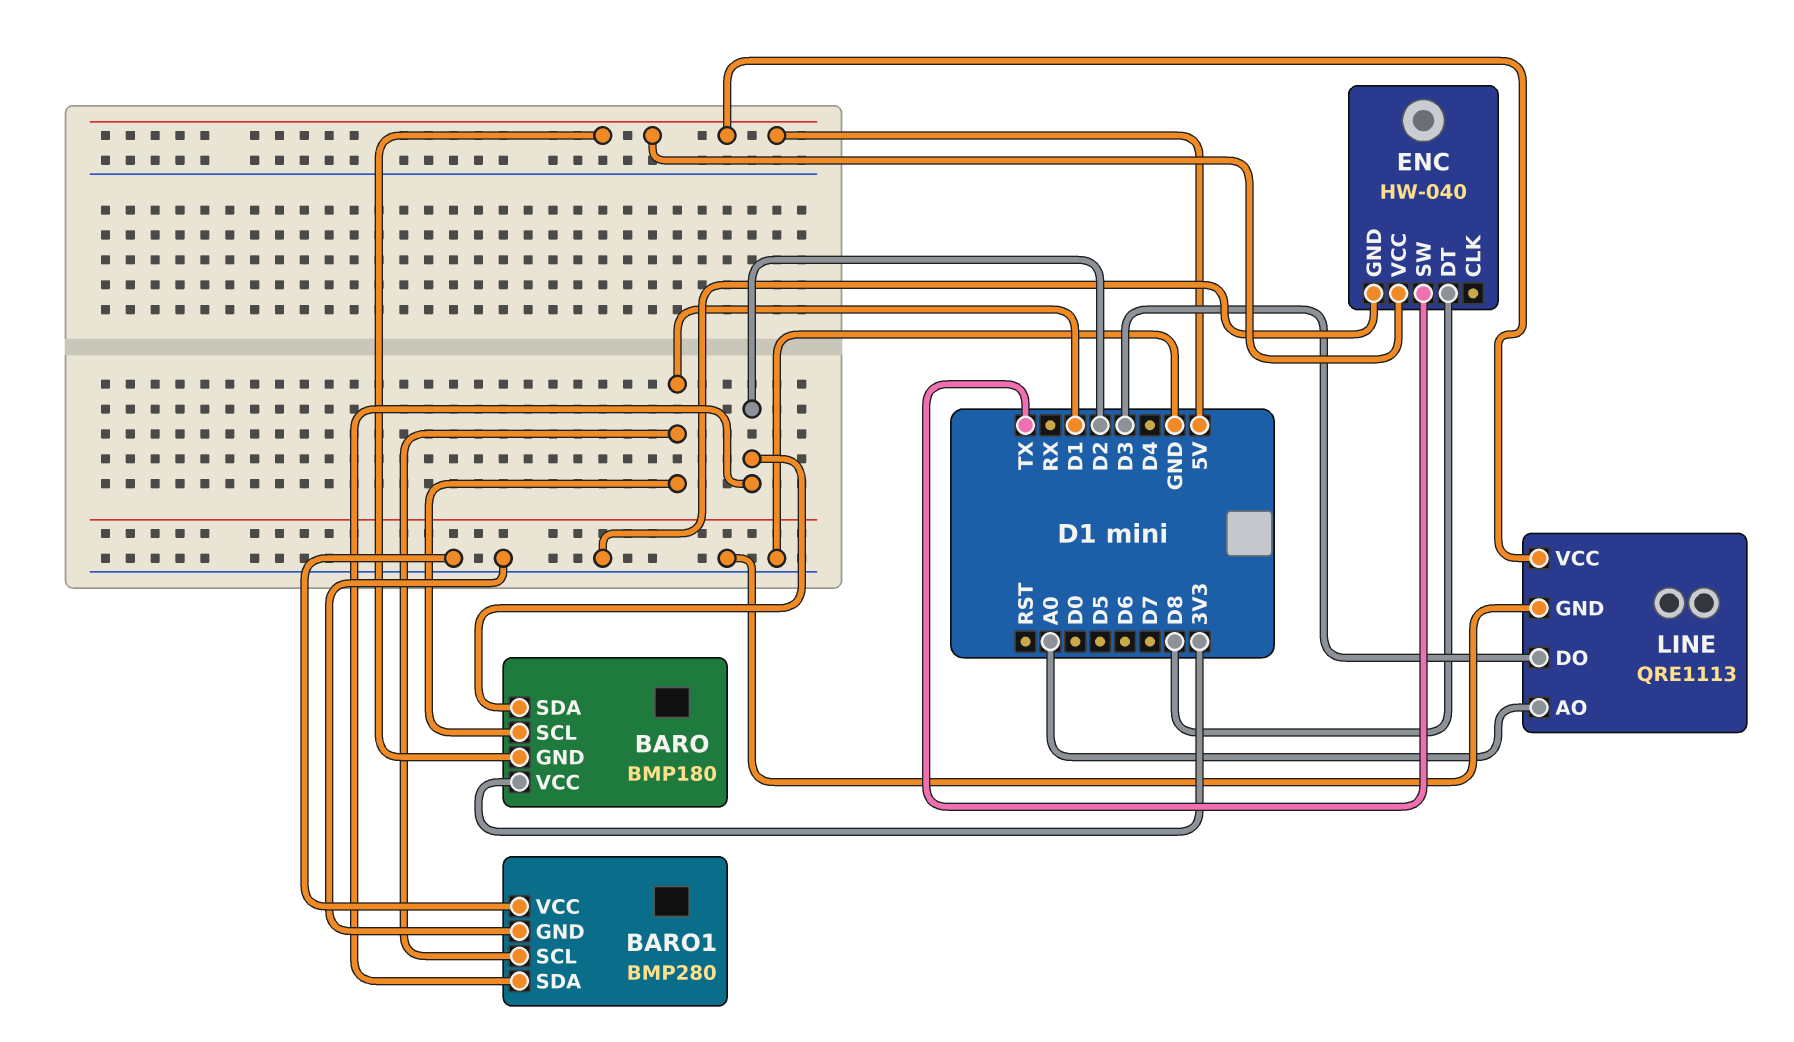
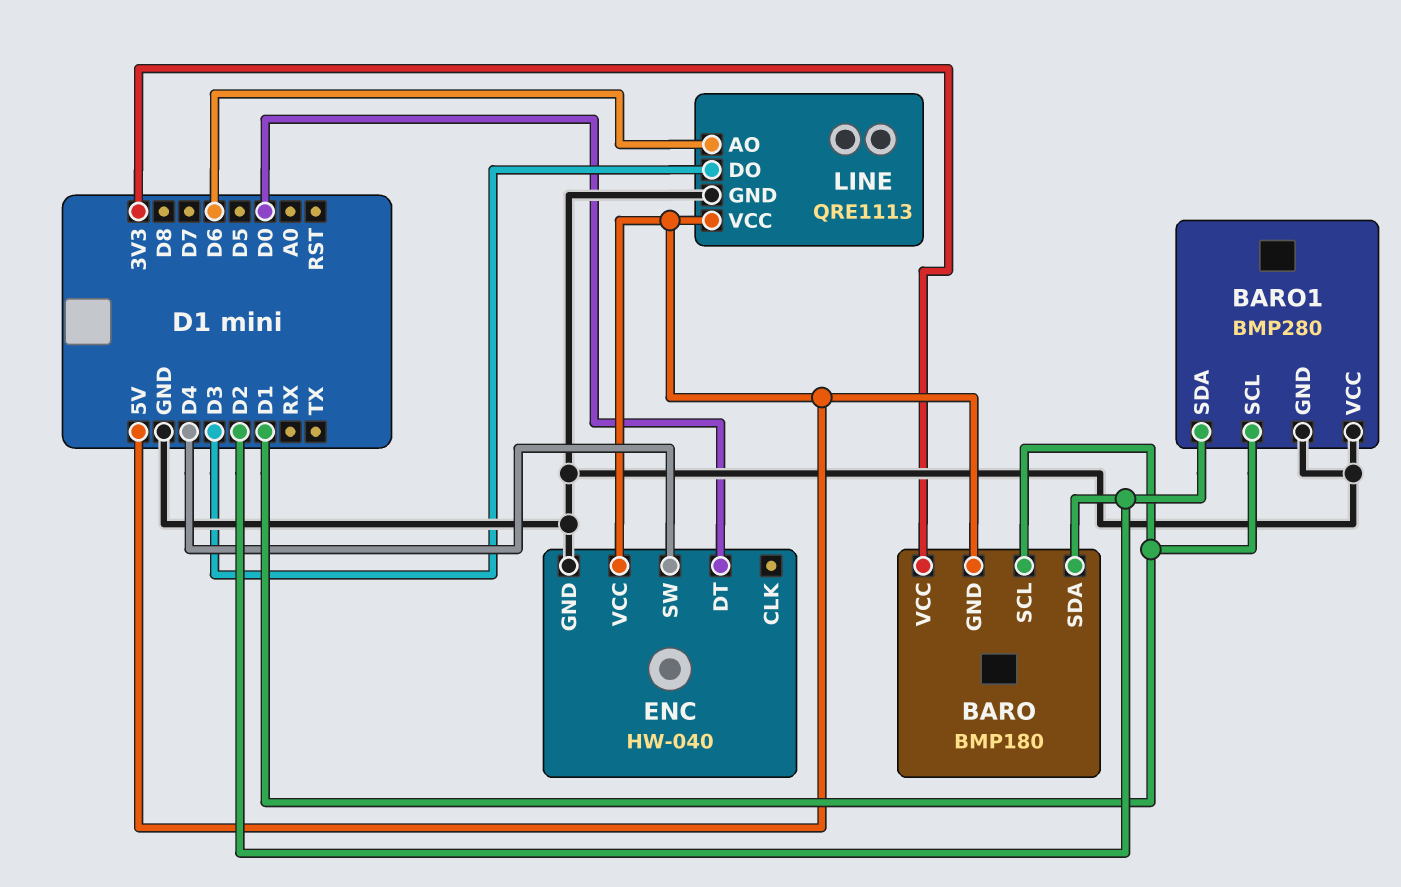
ENC pin DT: D8 -> D0
ENC pin SW: TX -> D4
LINE pin AO: A0 -> D6

